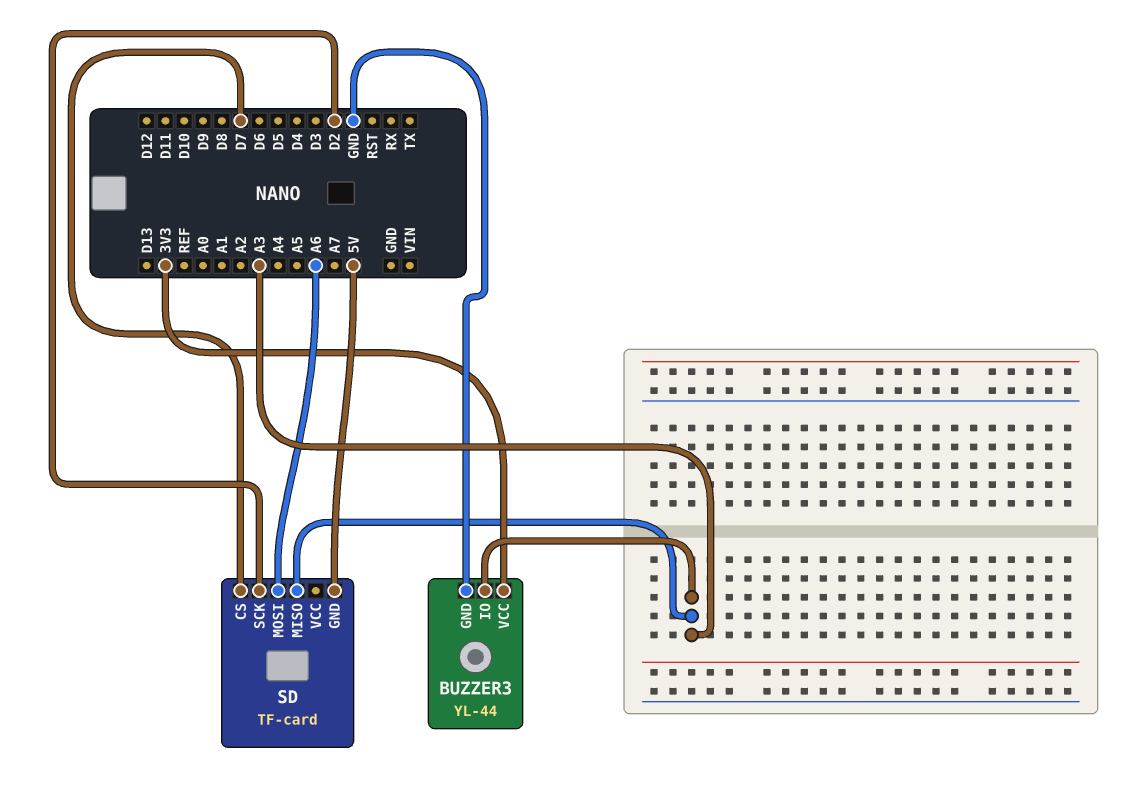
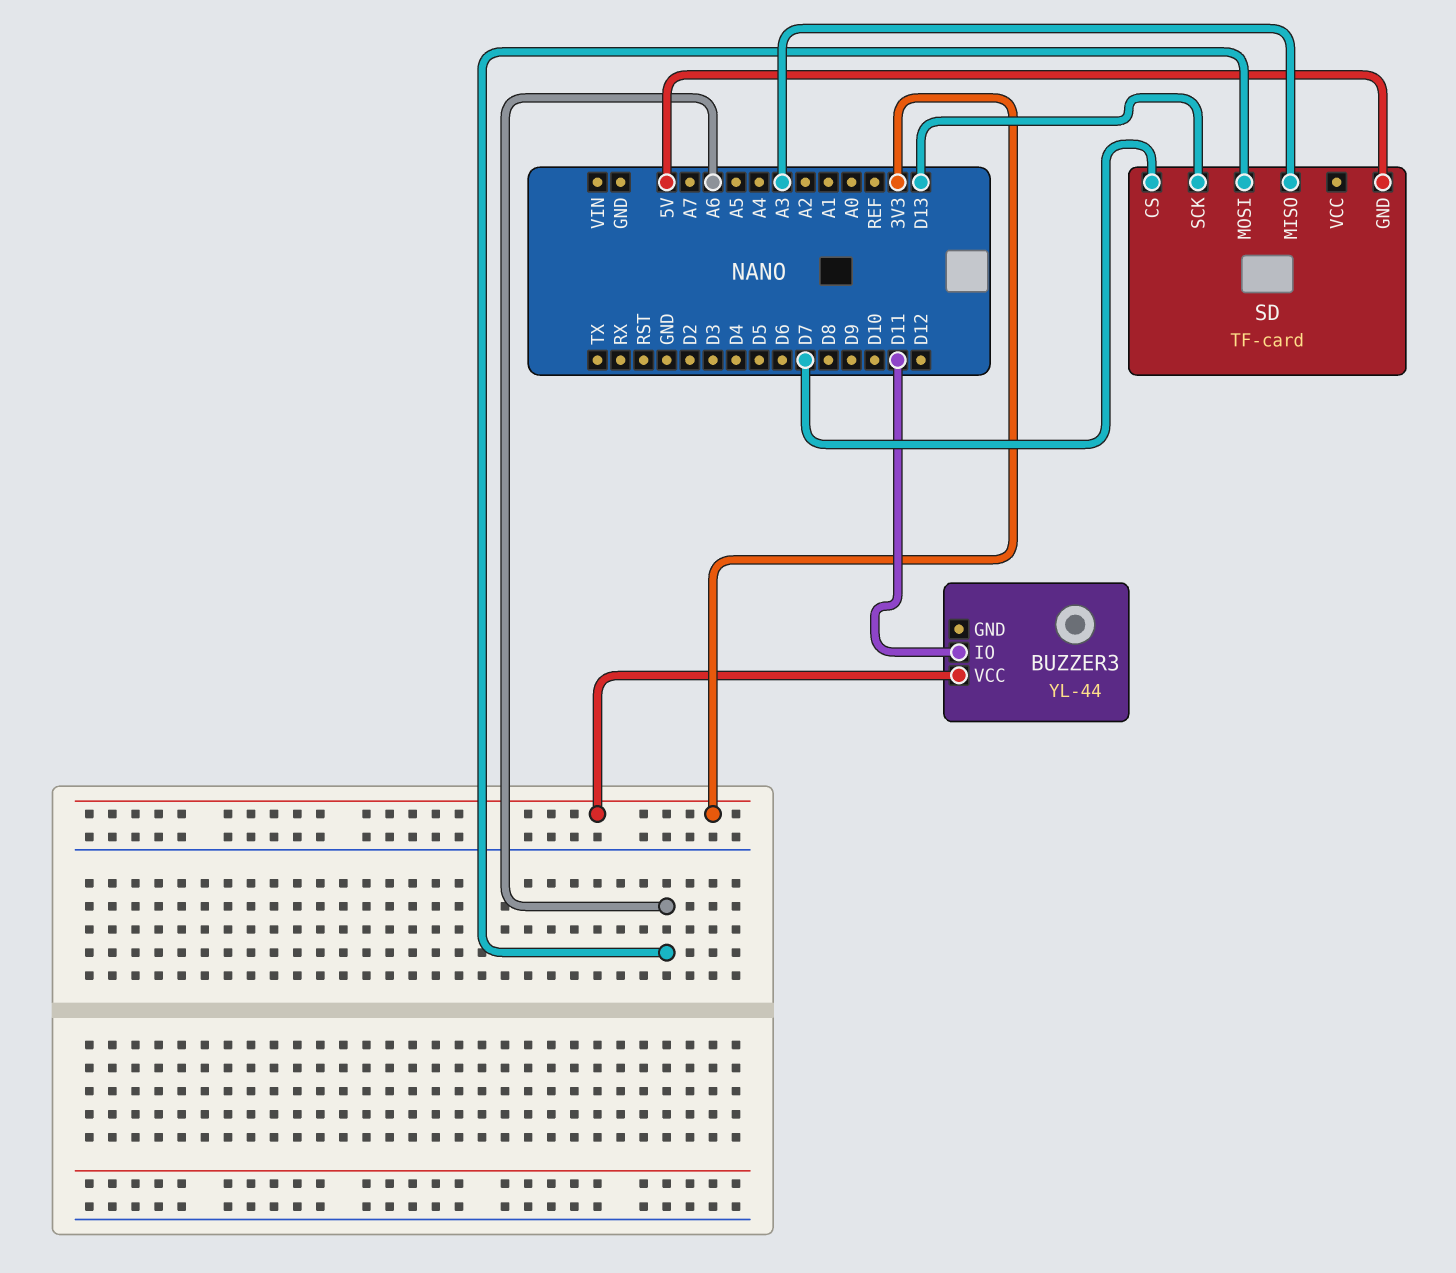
BUZZER3 pin GND: GND -> none
BUZZER3 pin IO: A3 -> D11
SD pin SCK: D2 -> D13

